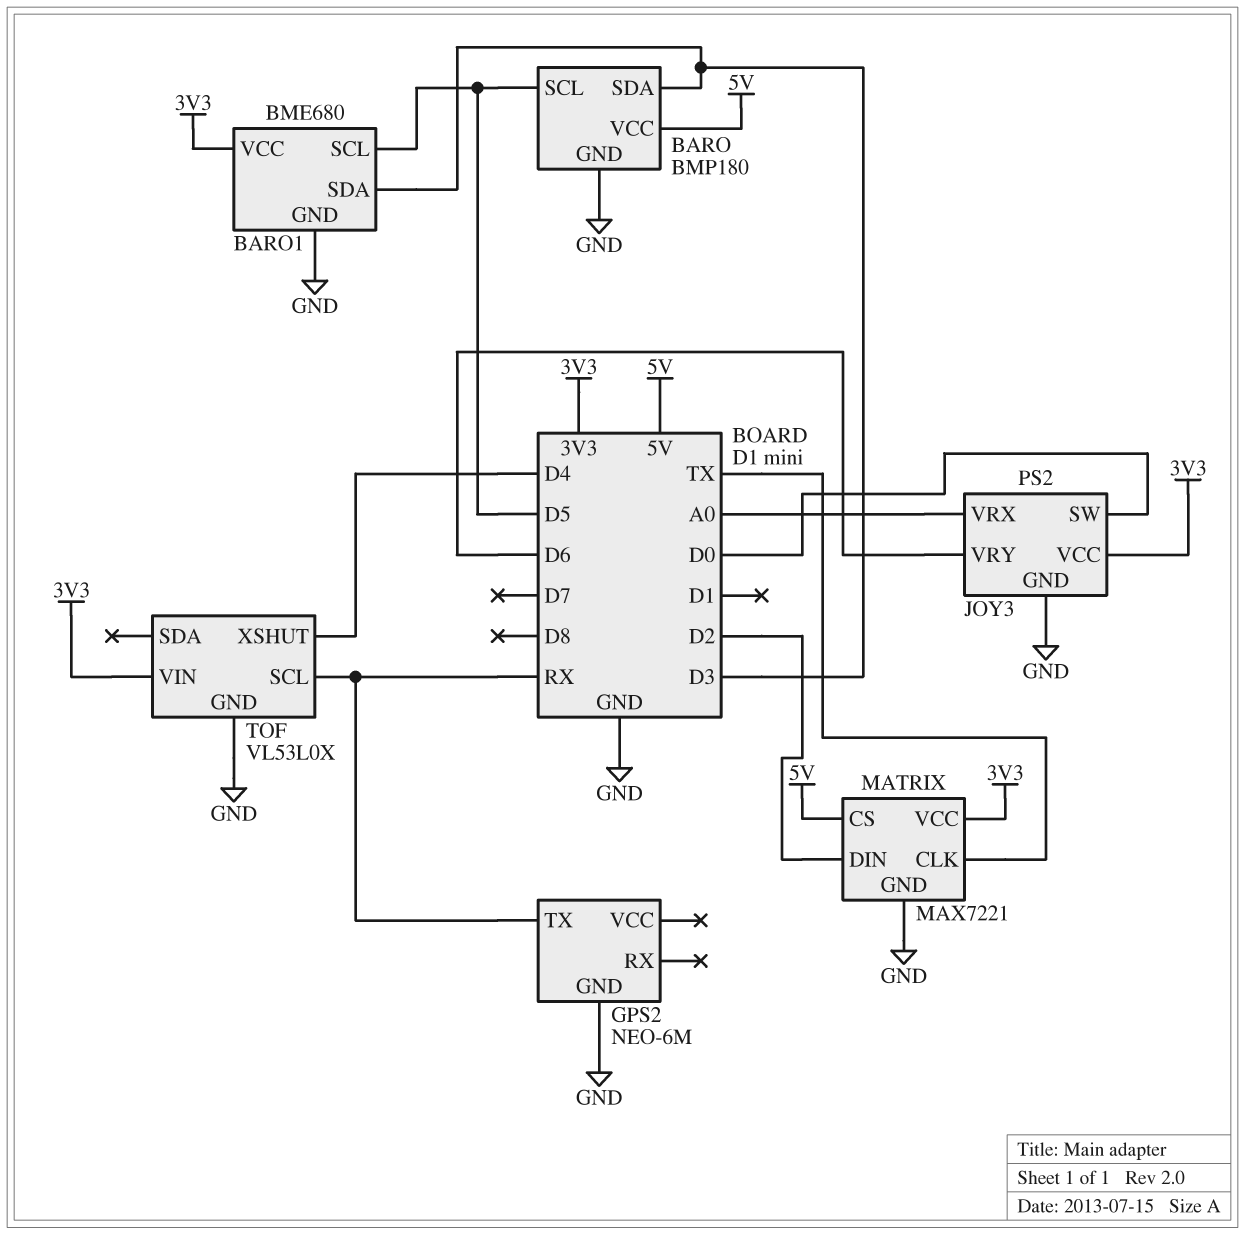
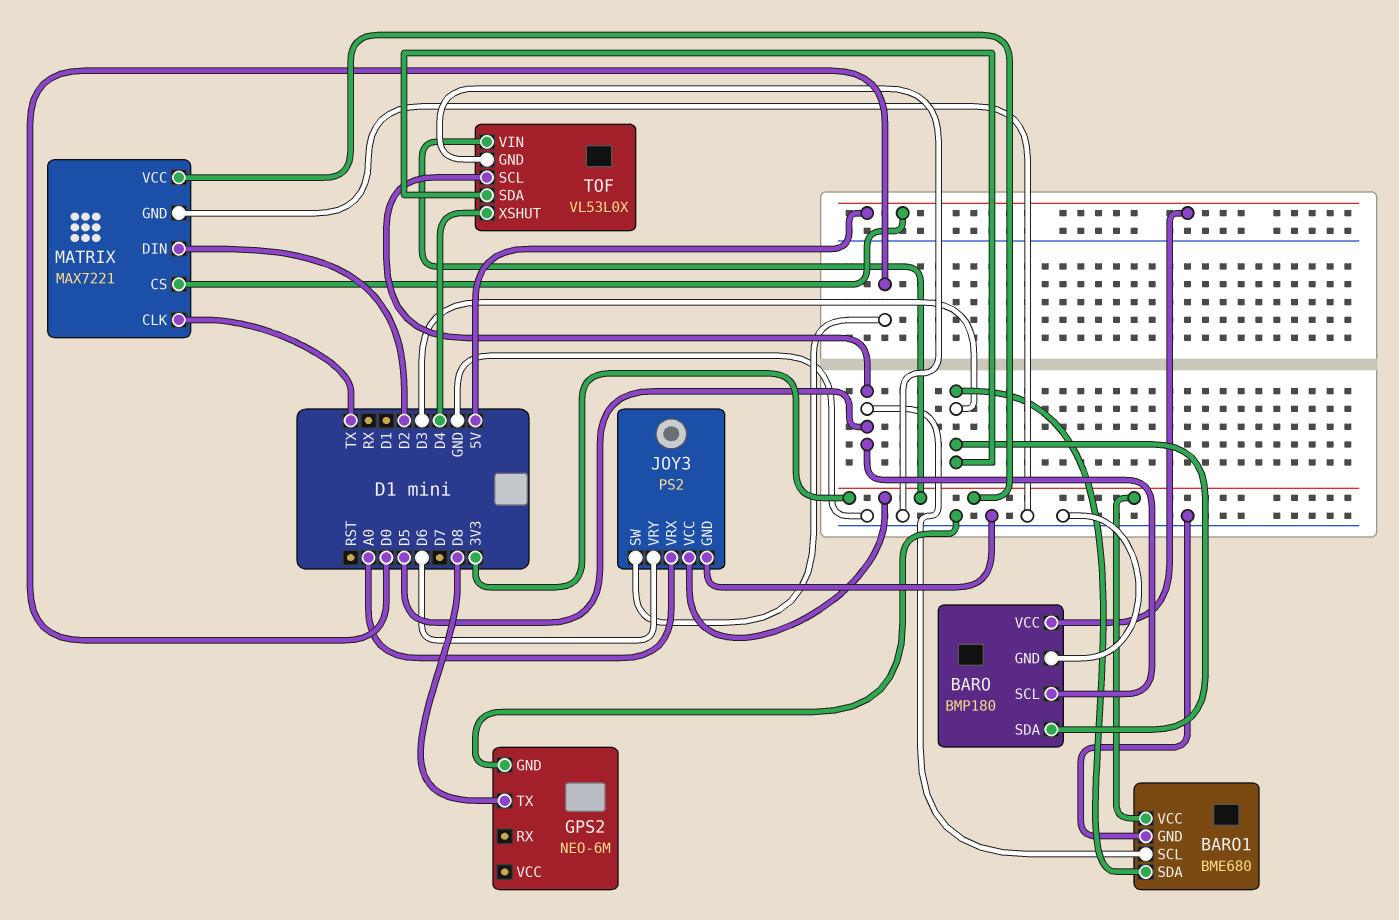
GPS2 pin TX: RX -> D8
TOF pin SCL: RX -> D5
TOF pin SDA: none -> D3

